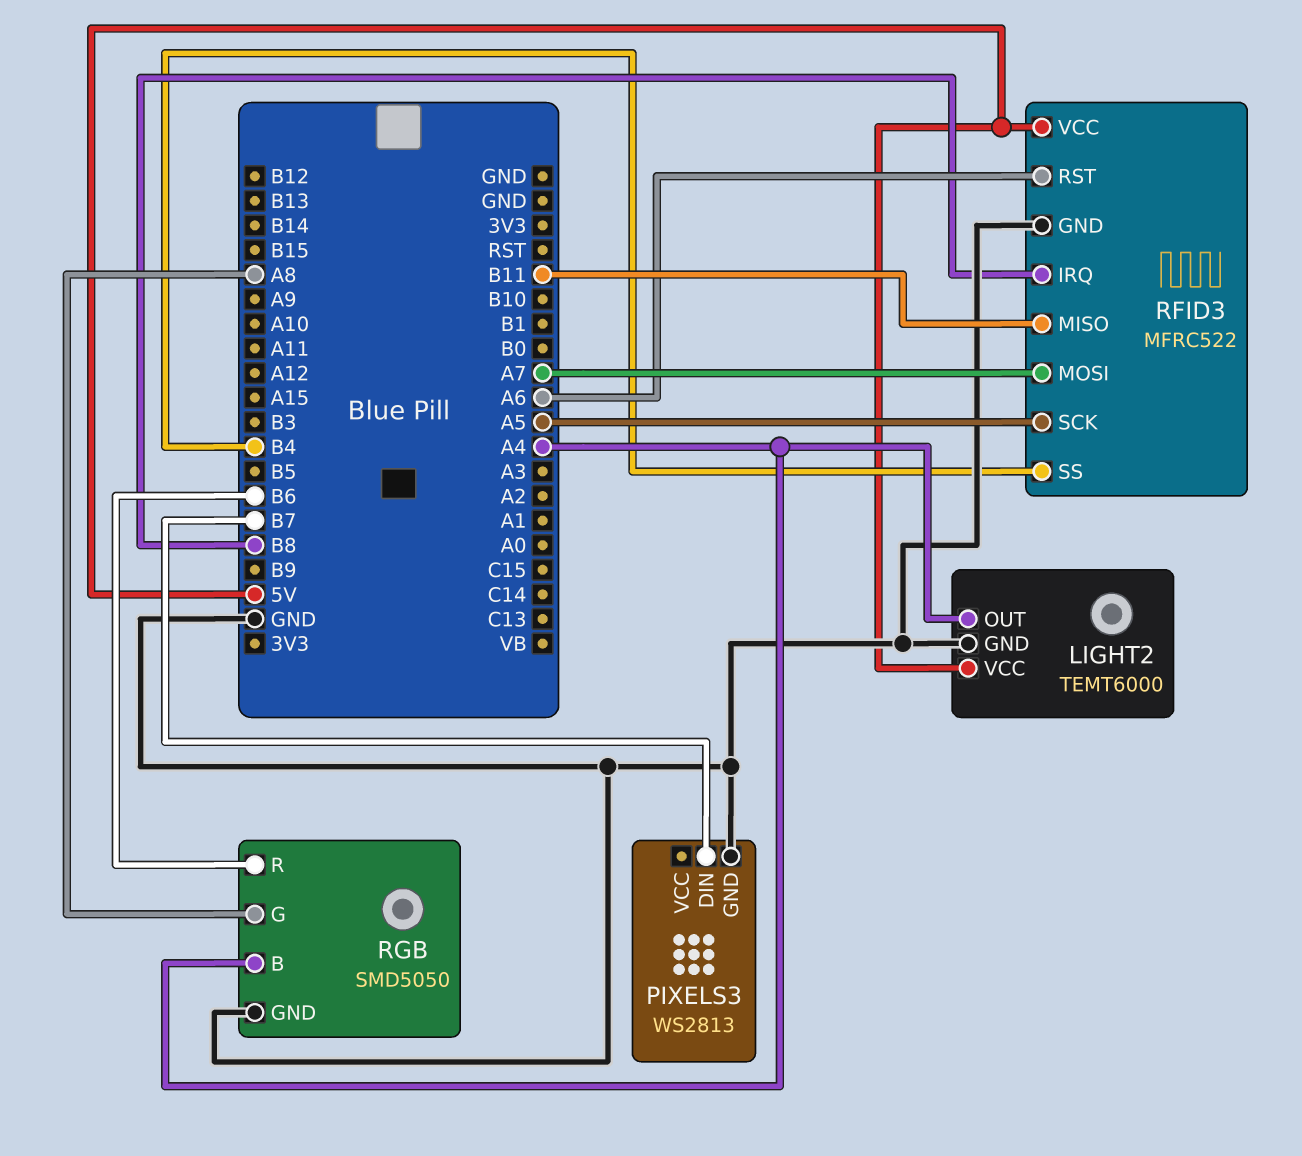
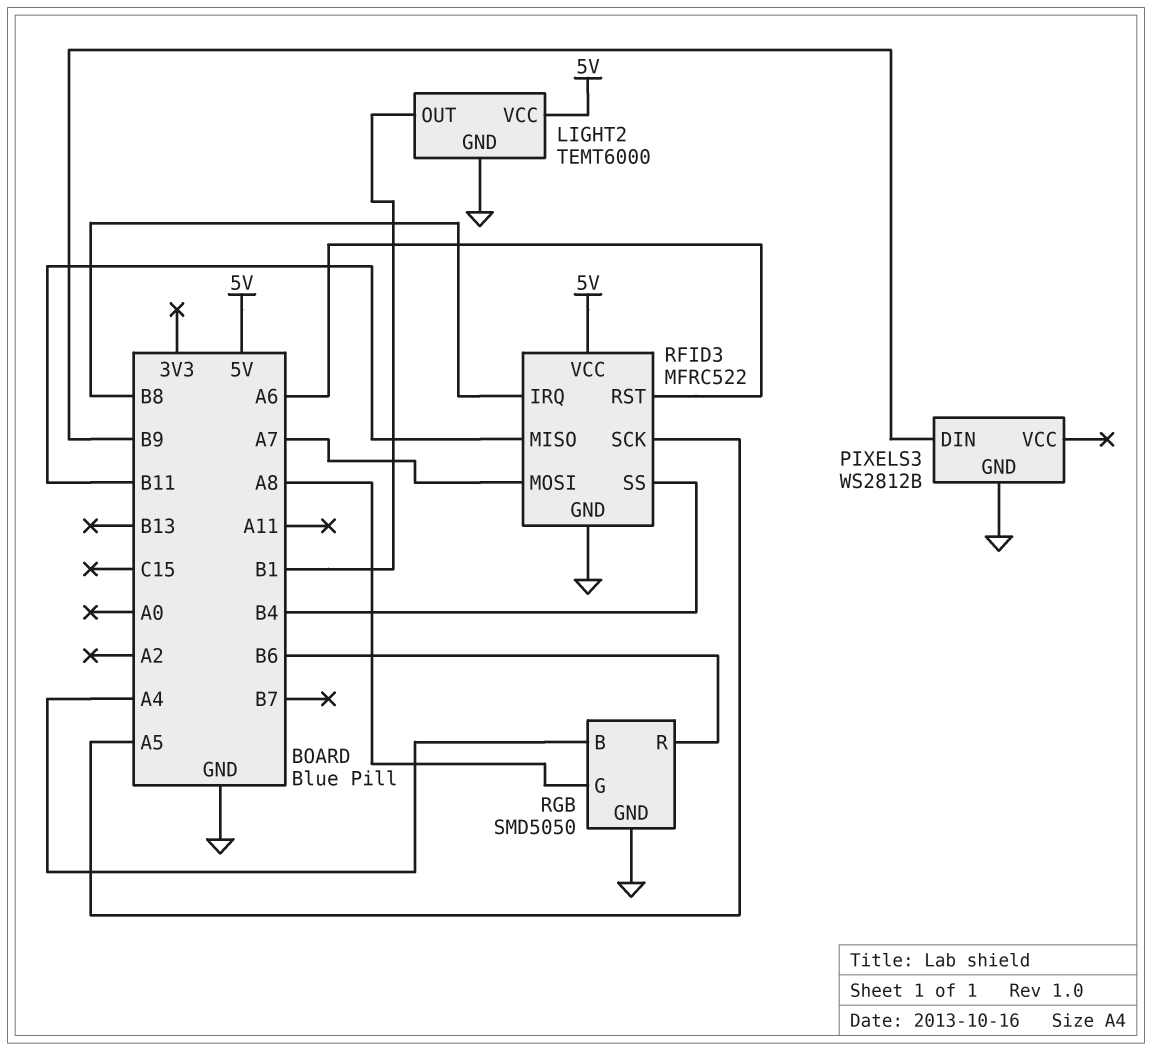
LIGHT2 pin OUT: A4 -> B1
PIXELS3: WS2813 -> WS2812B
PIXELS3 pin DIN: B7 -> B9

